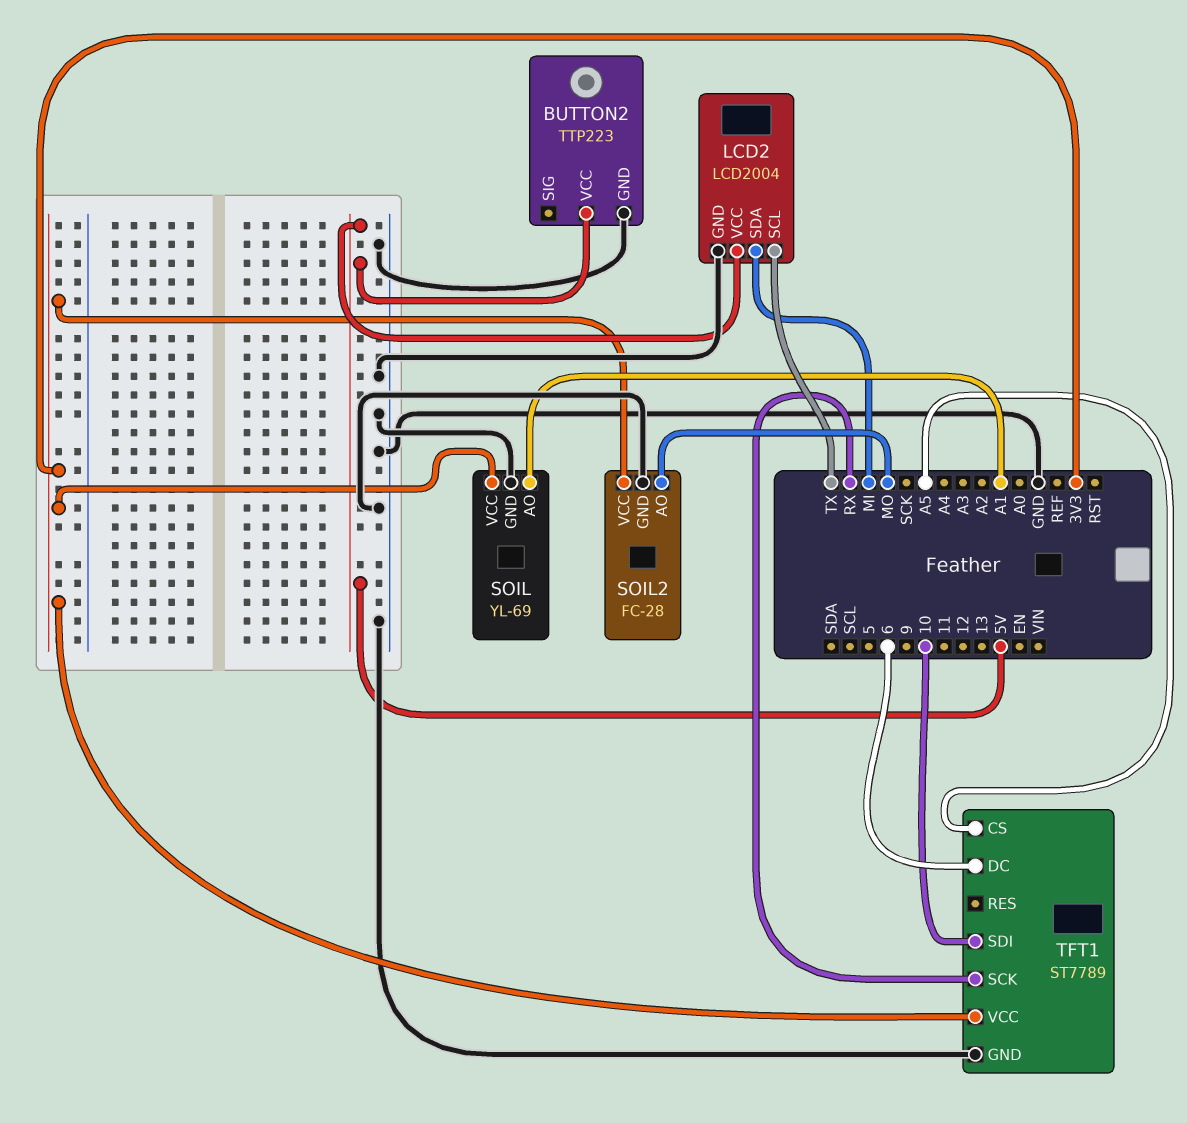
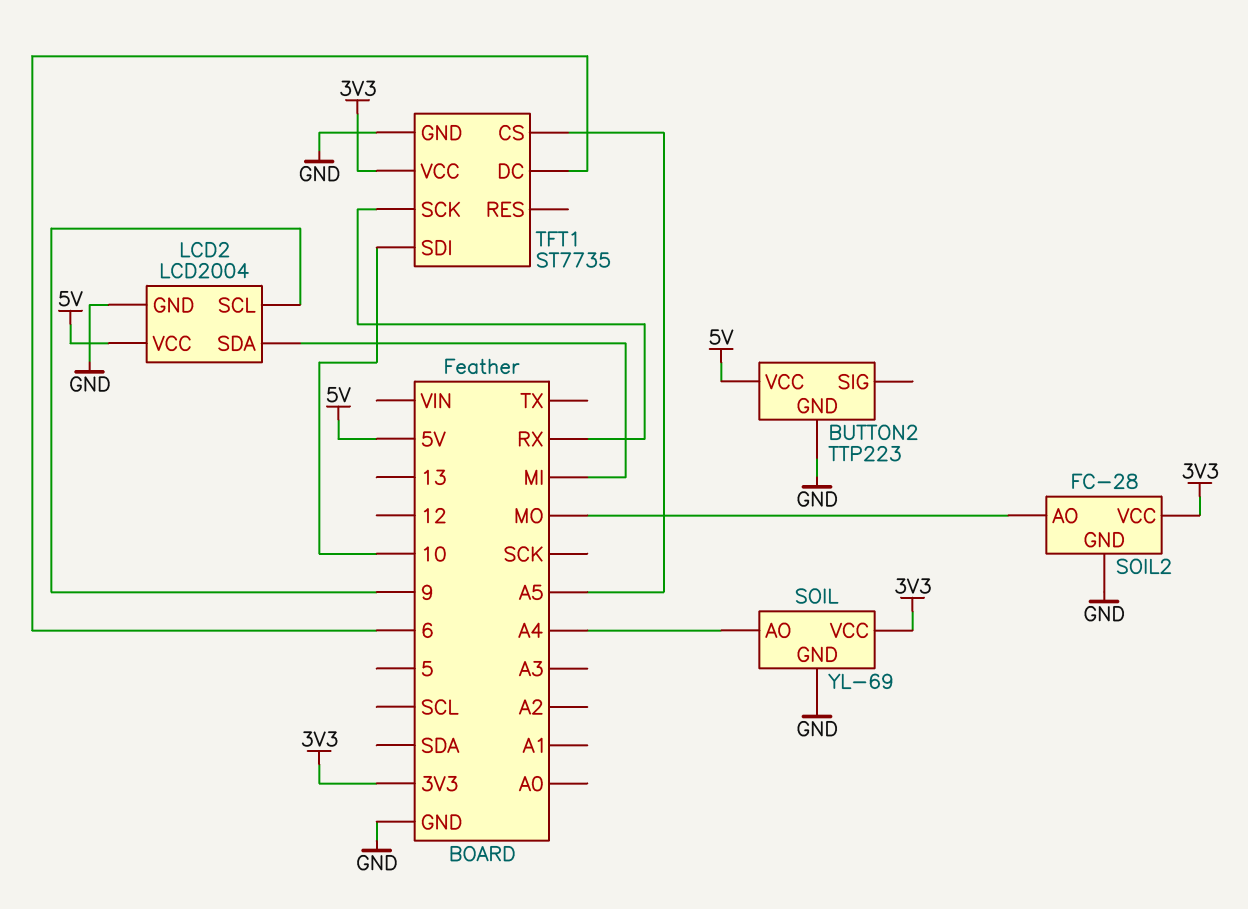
LCD2 pin SCL: TX -> 9
SOIL pin AO: A1 -> A4
TFT1: ST7789 -> ST7735

